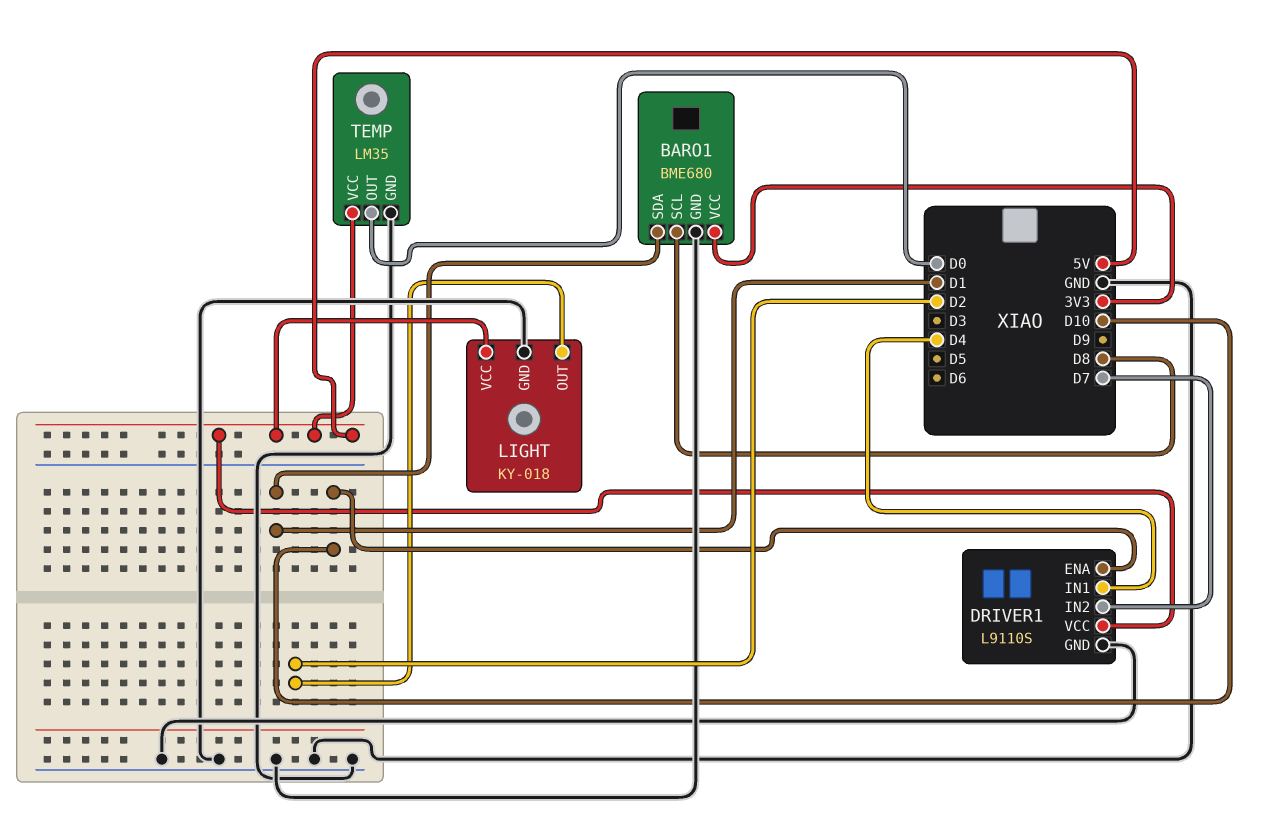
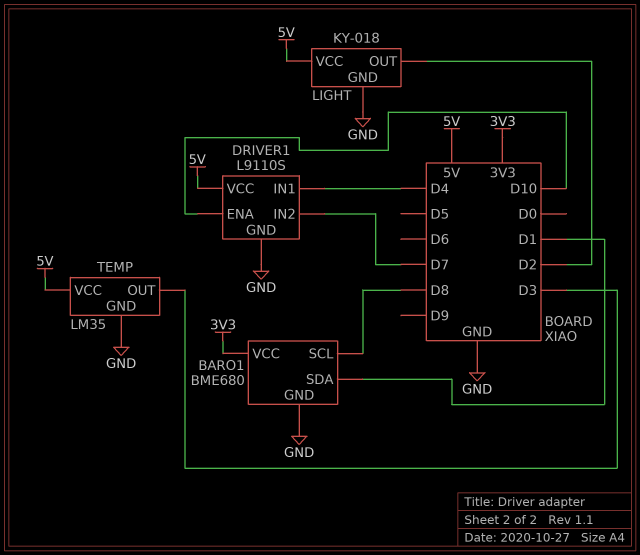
TEMP pin OUT: D0 -> D3

